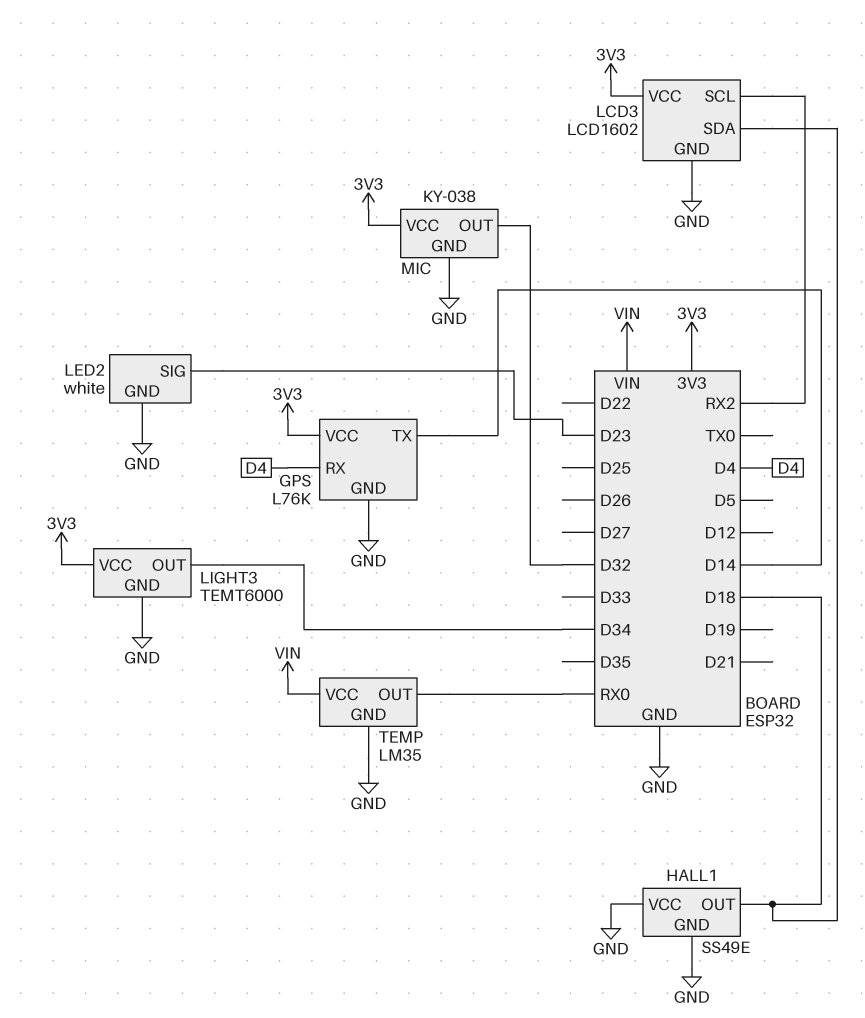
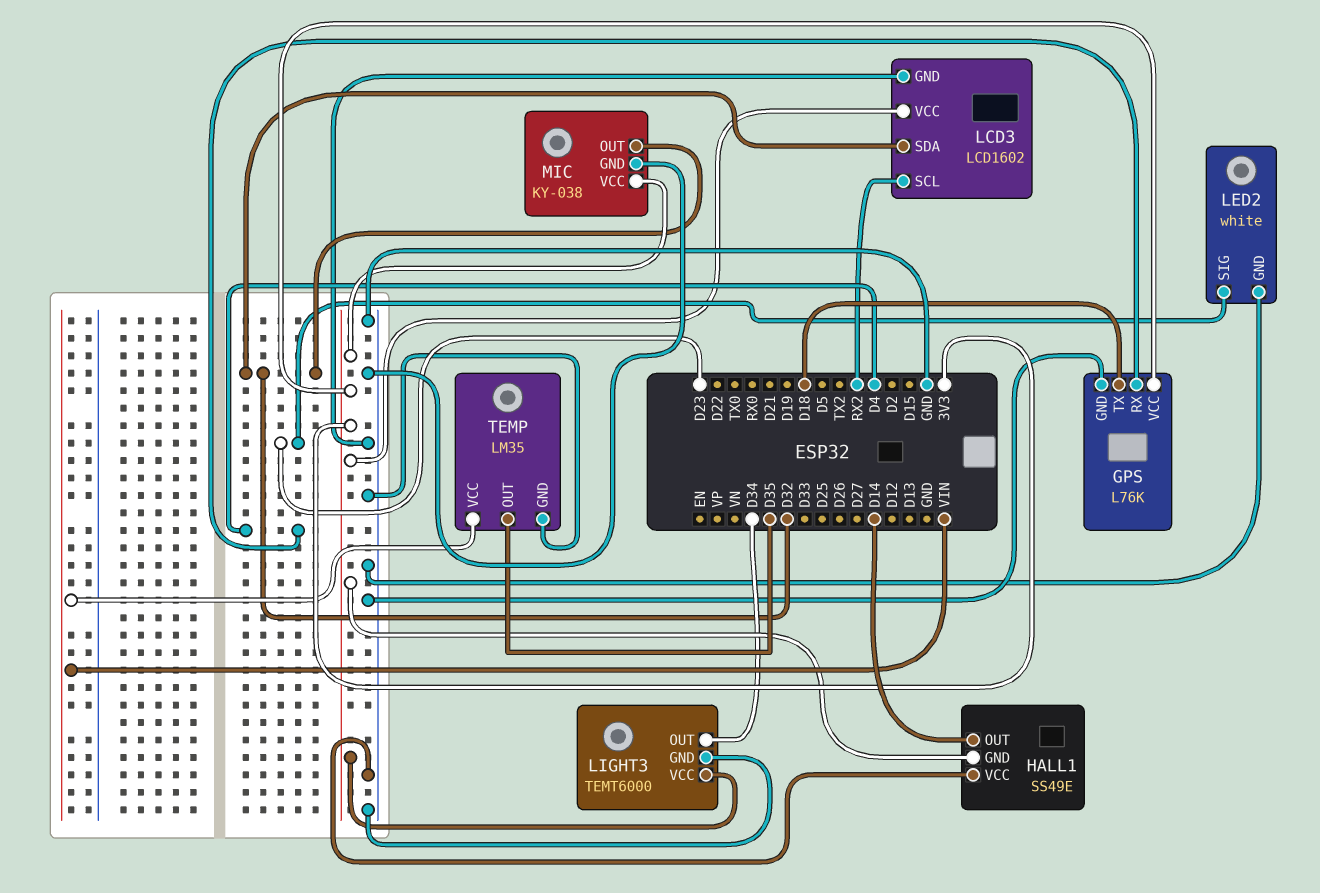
GPS pin TX: D14 -> D18
HALL1 pin GND: GND -> 3V3
HALL1 pin OUT: D18 -> D14
LCD3 pin SDA: D18 -> D32
TEMP pin OUT: RX0 -> D35

